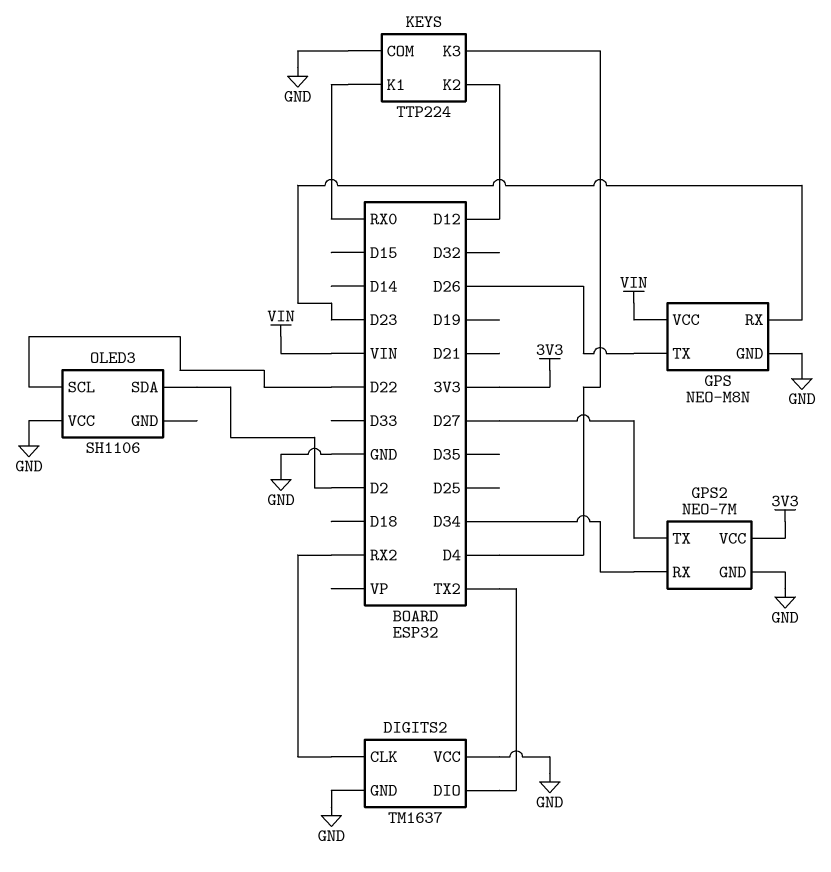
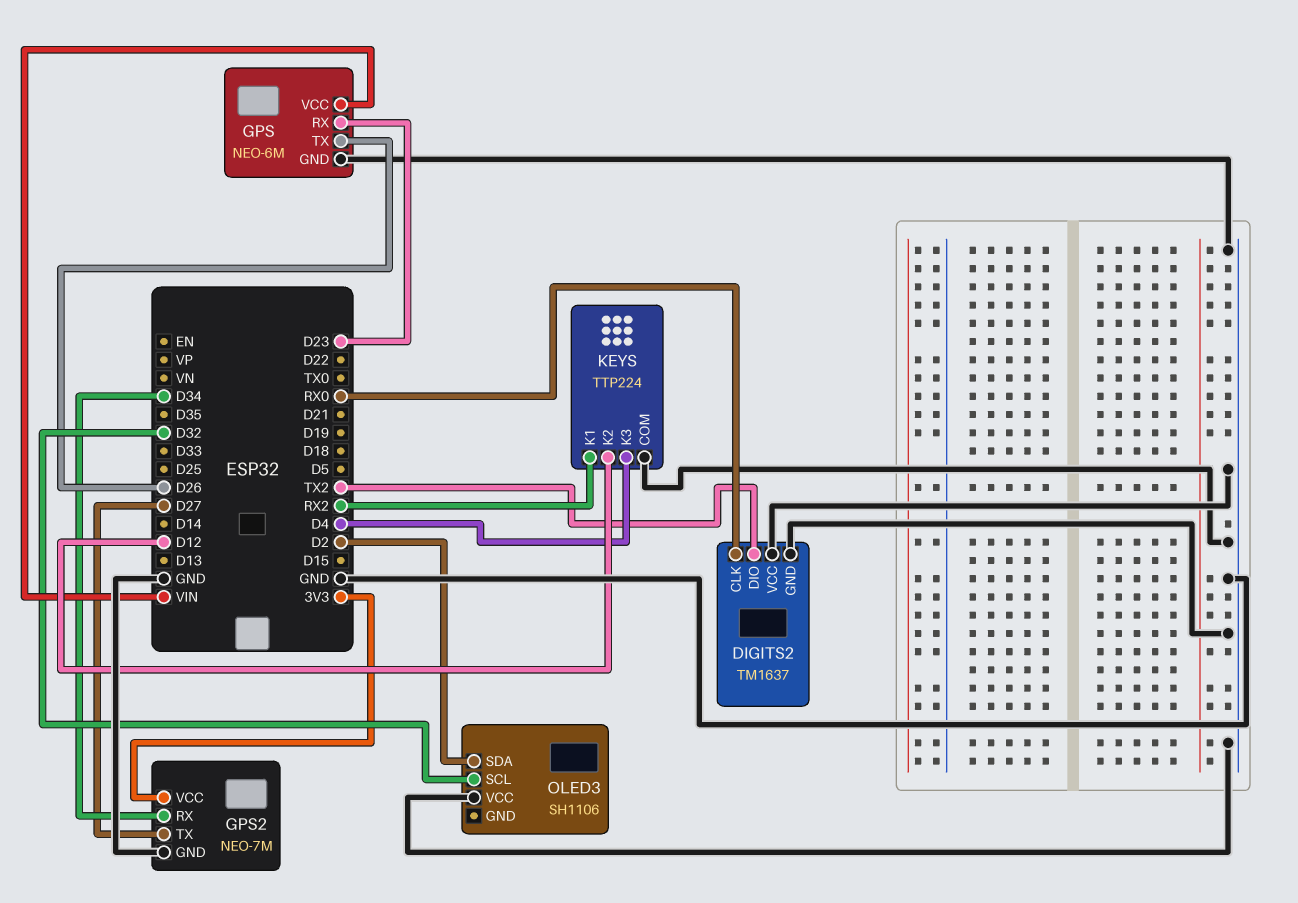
DIGITS2 pin CLK: RX2 -> RX0
GPS: NEO-M8N -> NEO-6M
KEYS pin K1: RX0 -> RX2
OLED3 pin SCL: D22 -> D32

